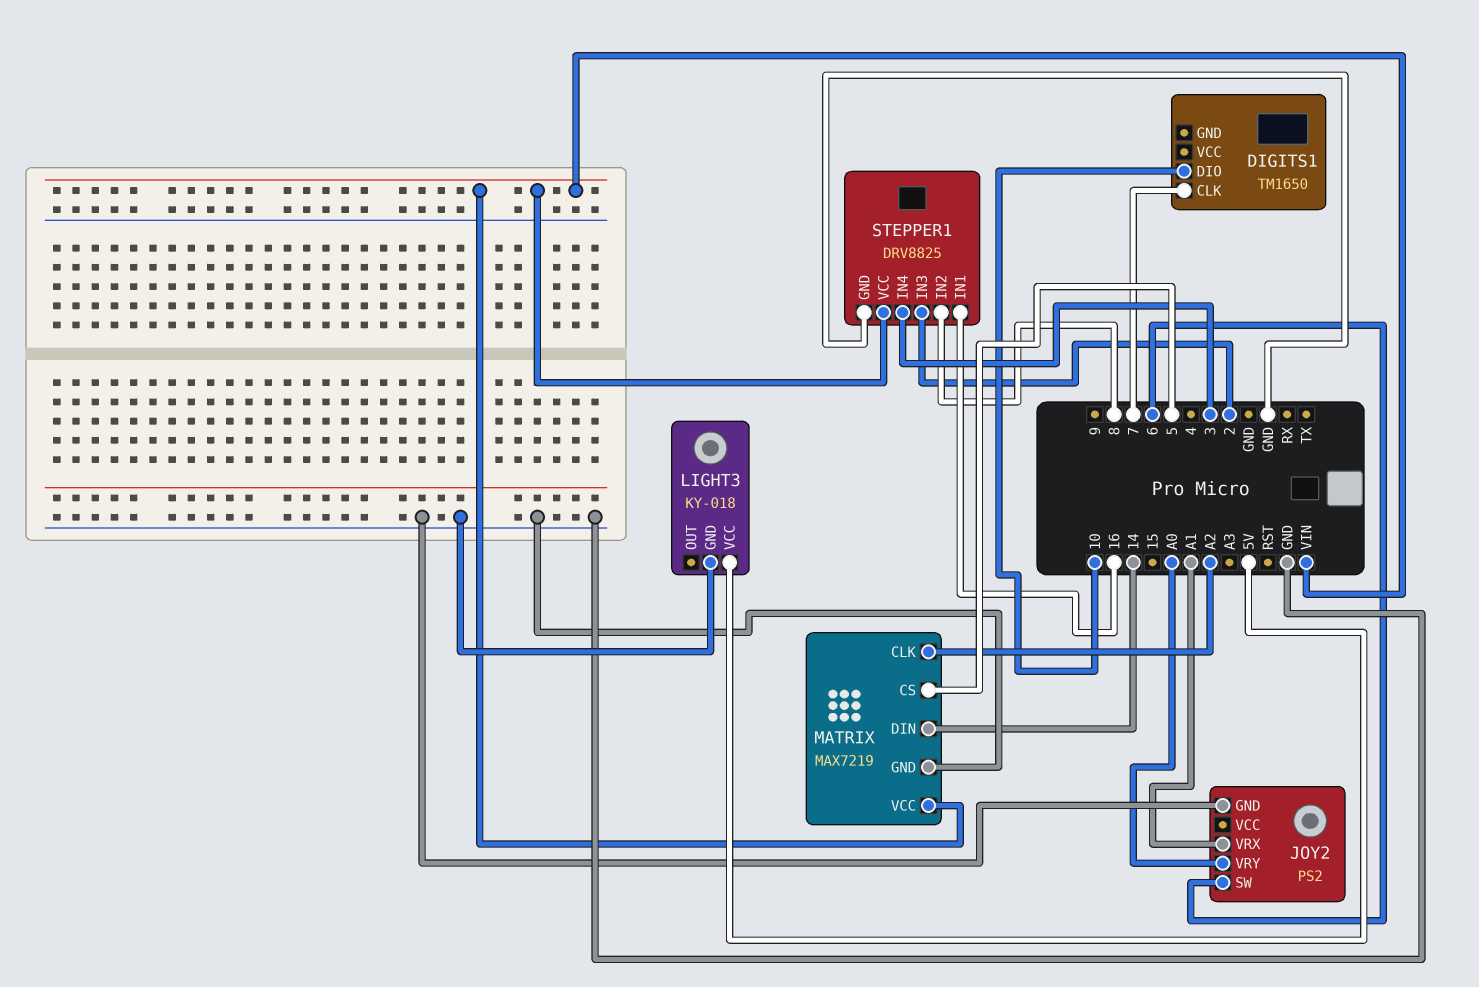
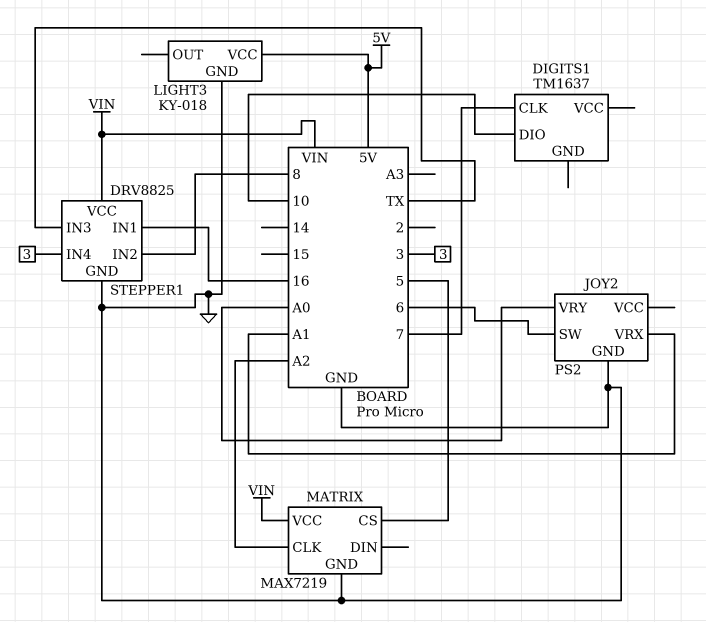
DIGITS1: TM1650 -> TM1637
MATRIX pin DIN: 14 -> none
STEPPER1 pin IN3: 2 -> TX

